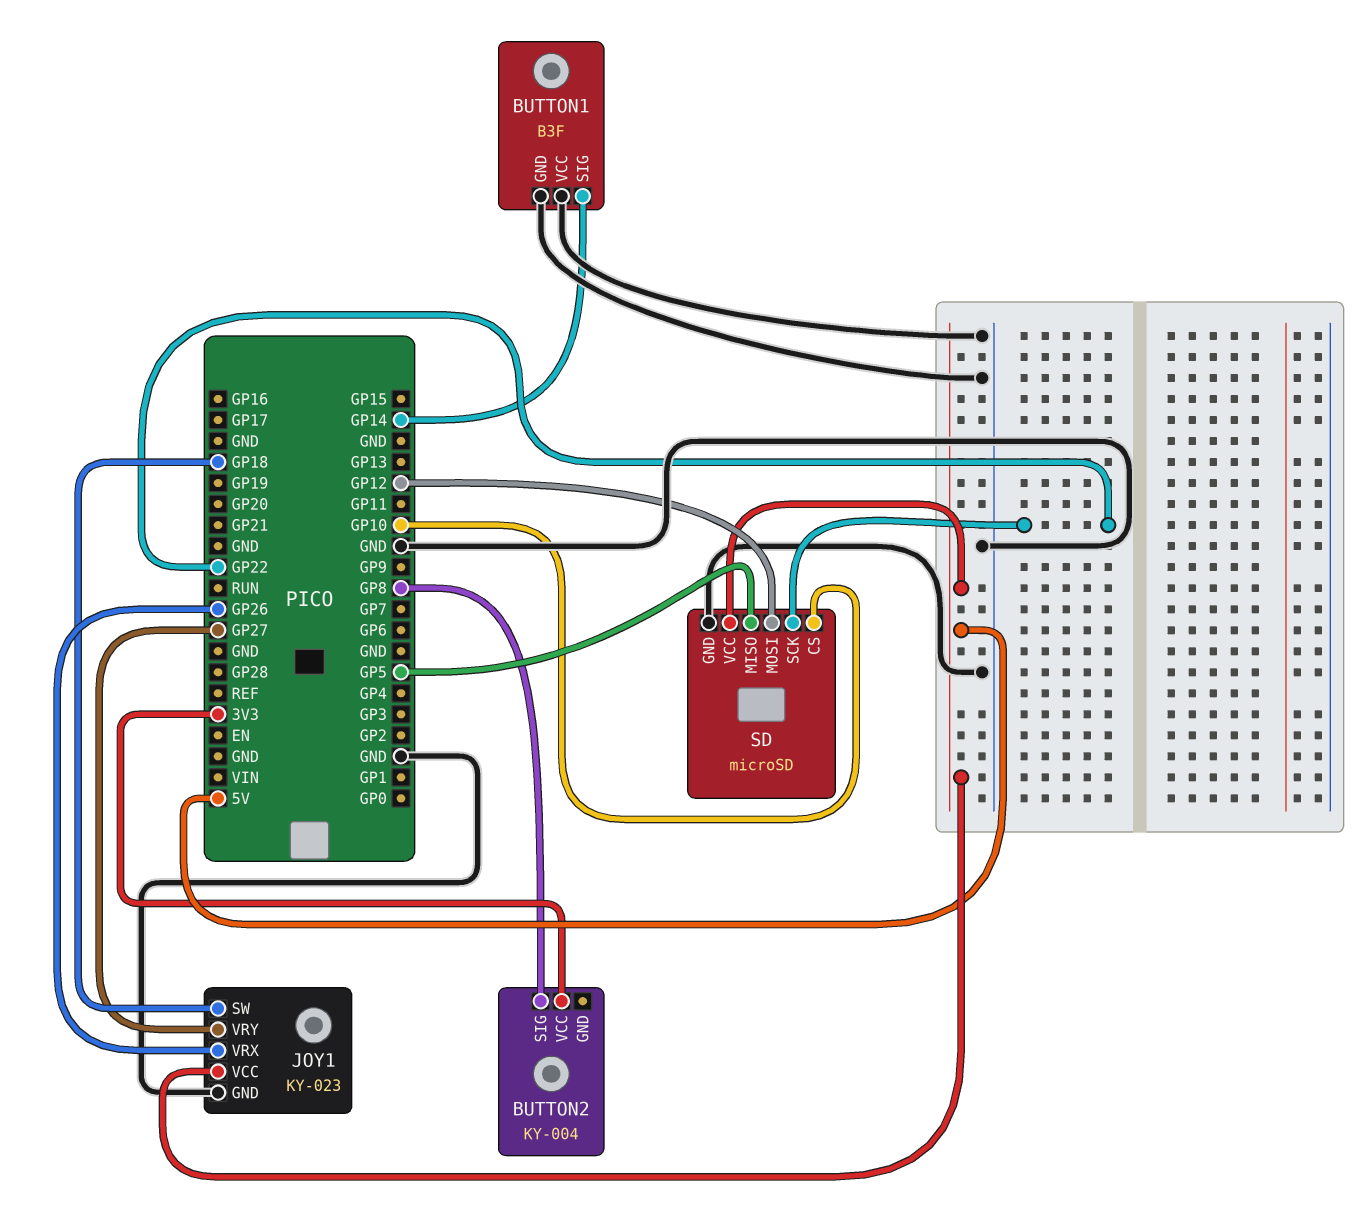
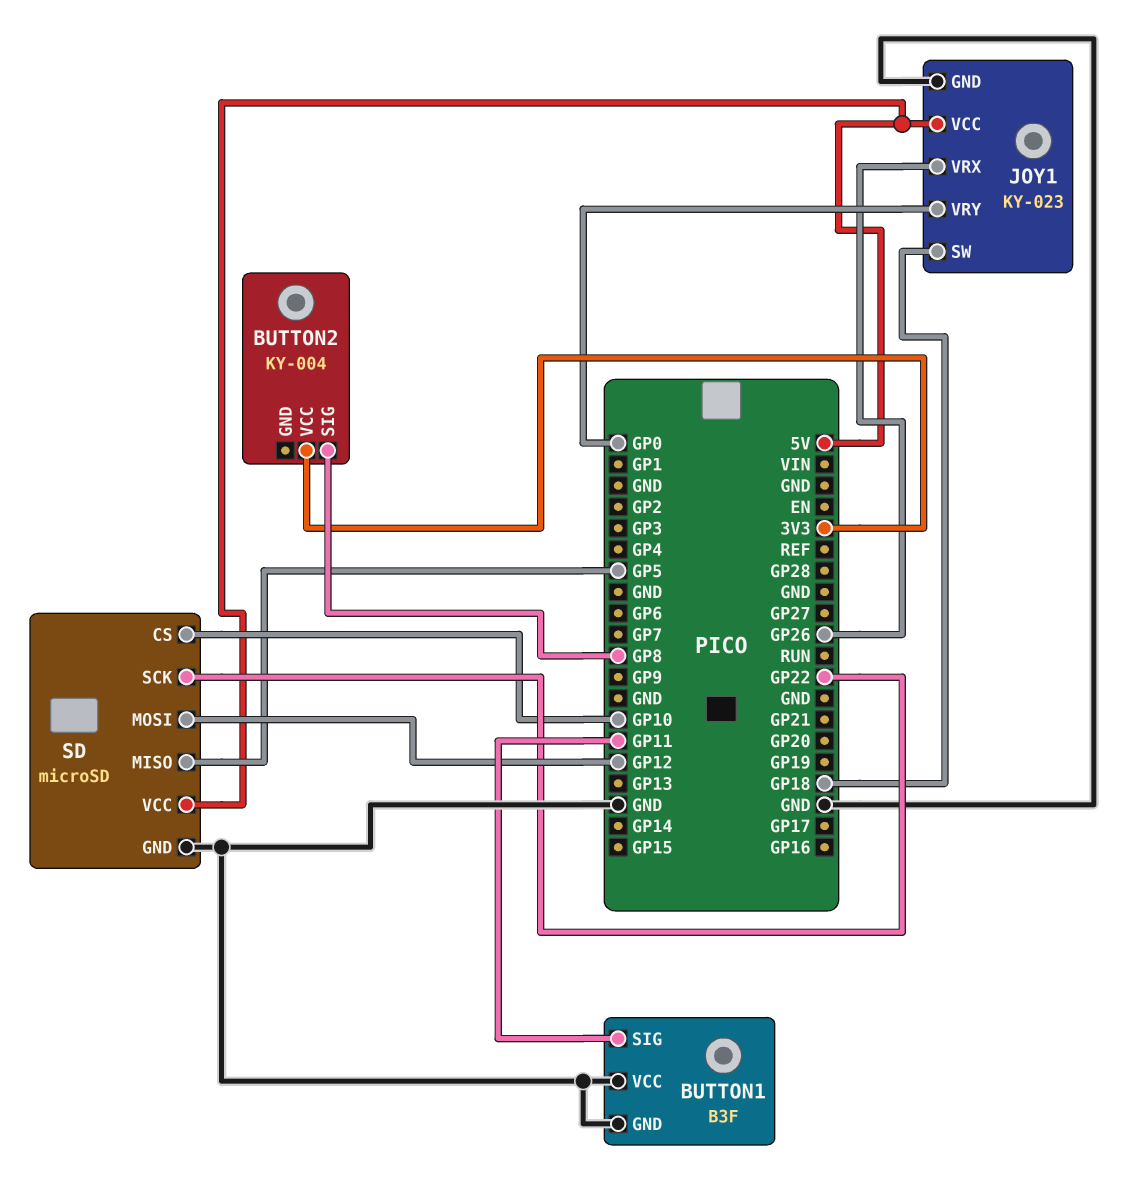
BUTTON1 pin SIG: GP14 -> GP11
JOY1 pin VRY: GP27 -> GP0

